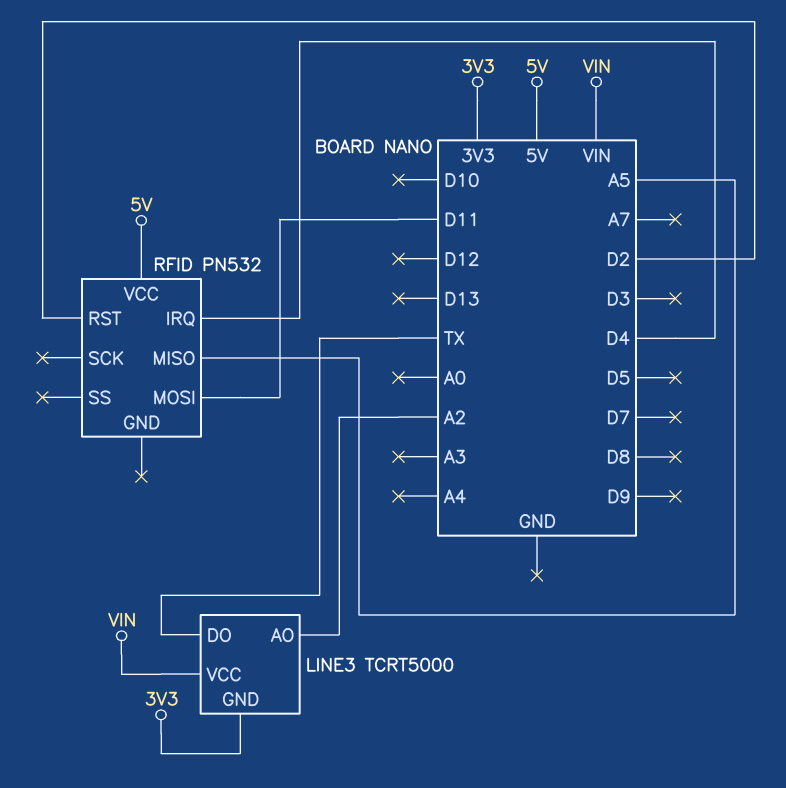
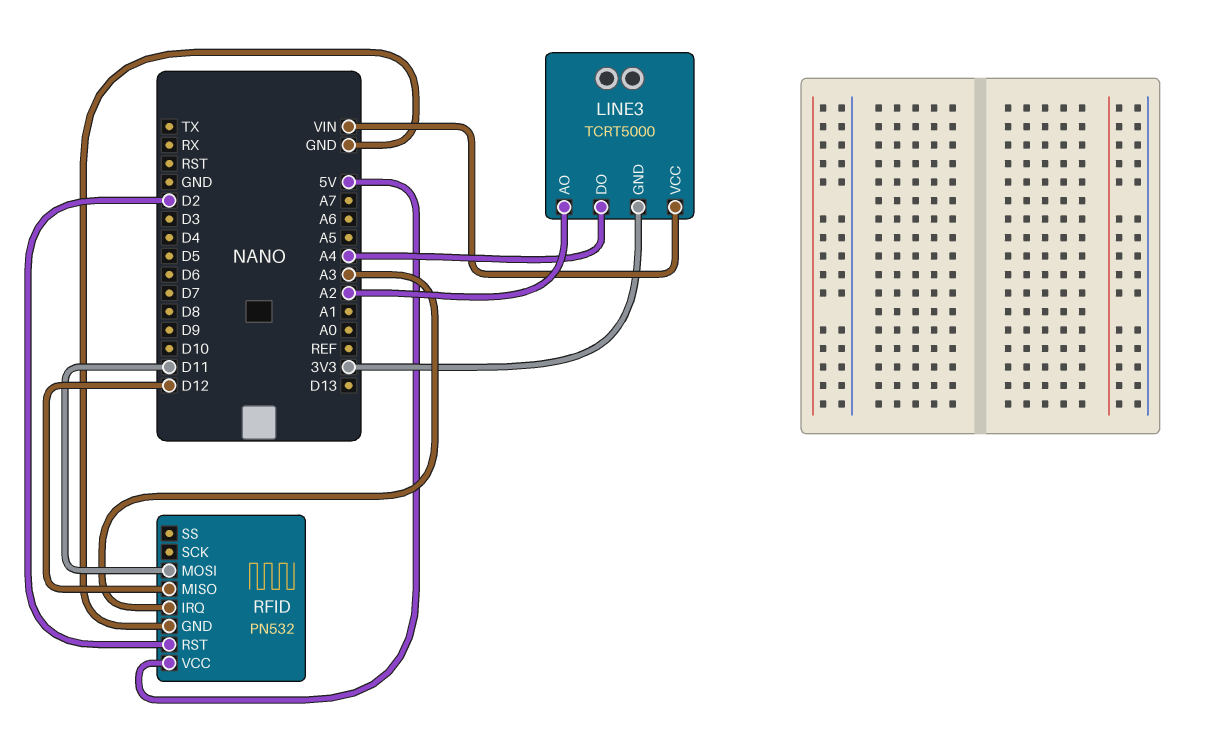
LINE3 pin DO: TX -> A4
RFID pin GND: none -> GND
RFID pin IRQ: D4 -> A3
RFID pin MISO: A5 -> D12

